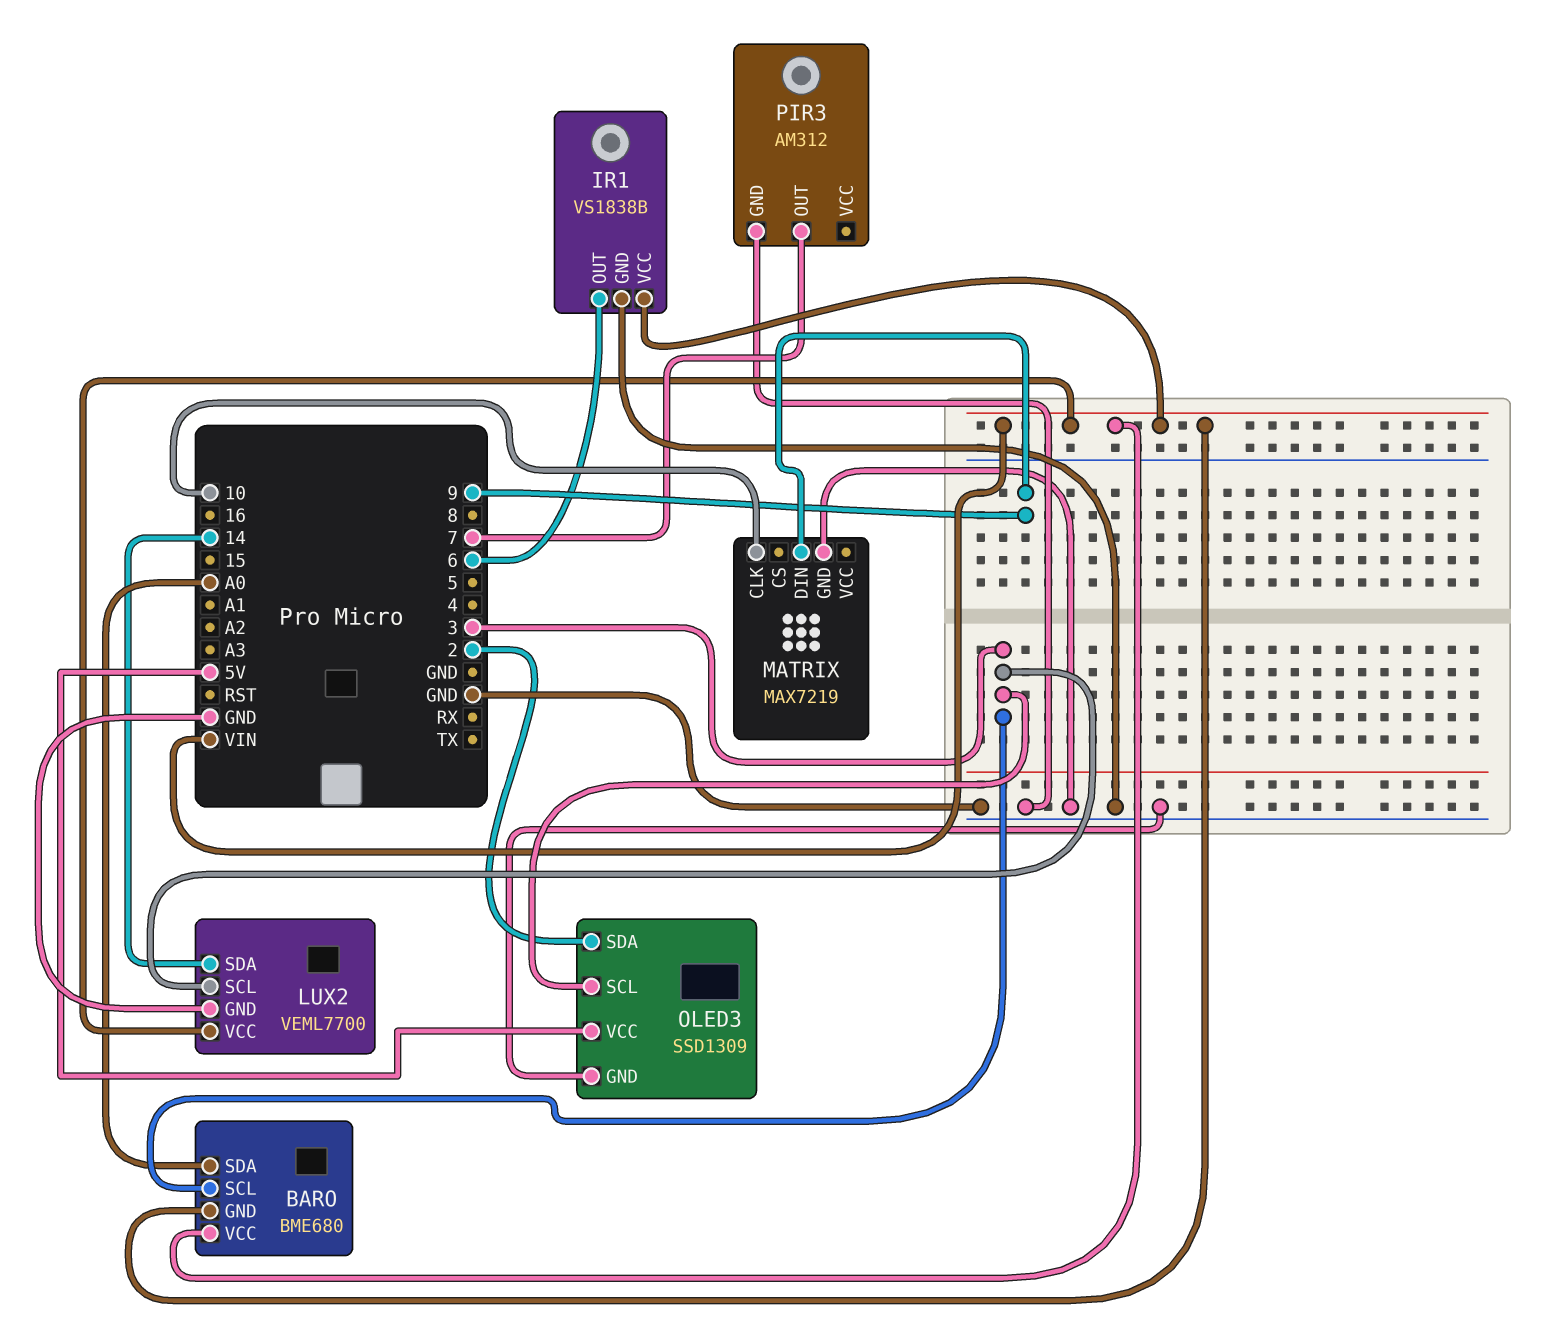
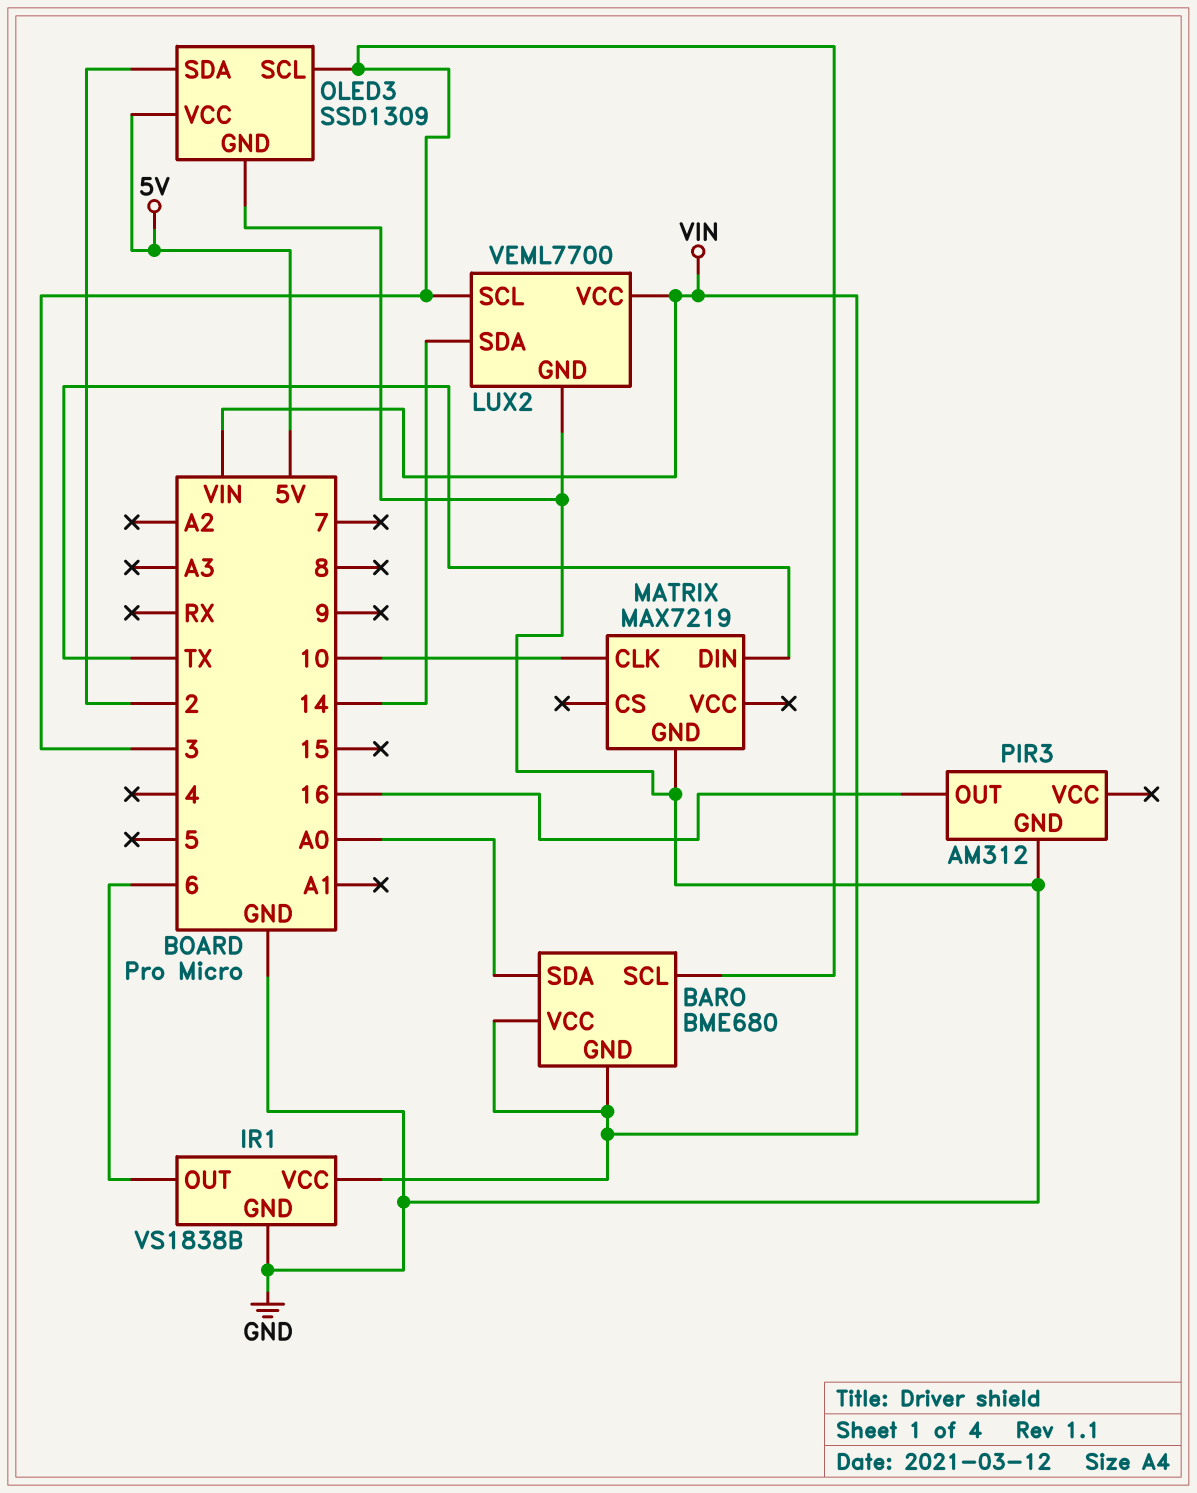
MATRIX pin DIN: 9 -> TX
PIR3 pin OUT: 7 -> 16

